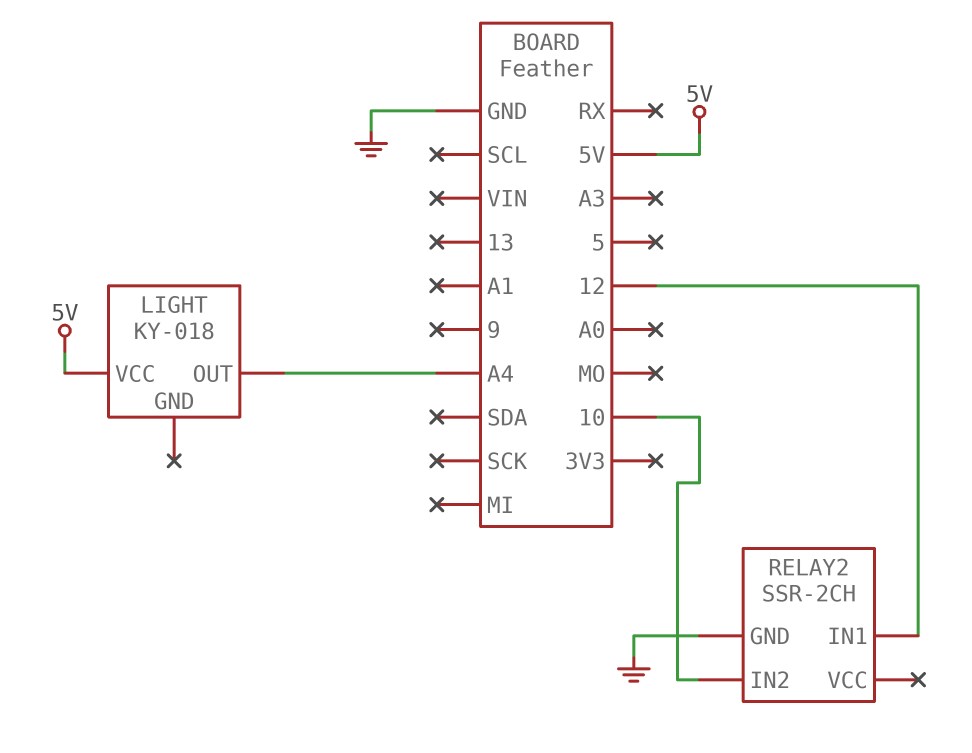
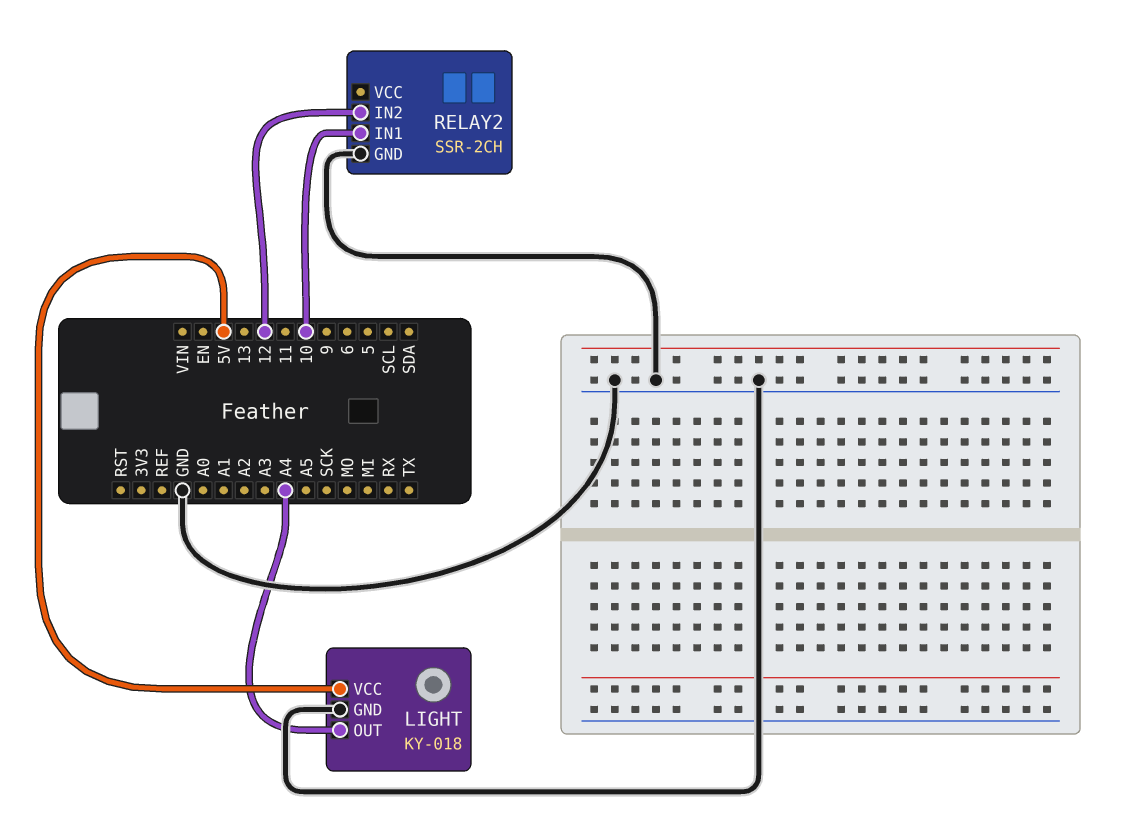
LIGHT pin GND: none -> GND
RELAY2 pin IN1: 12 -> 10
RELAY2 pin IN2: 10 -> 12

